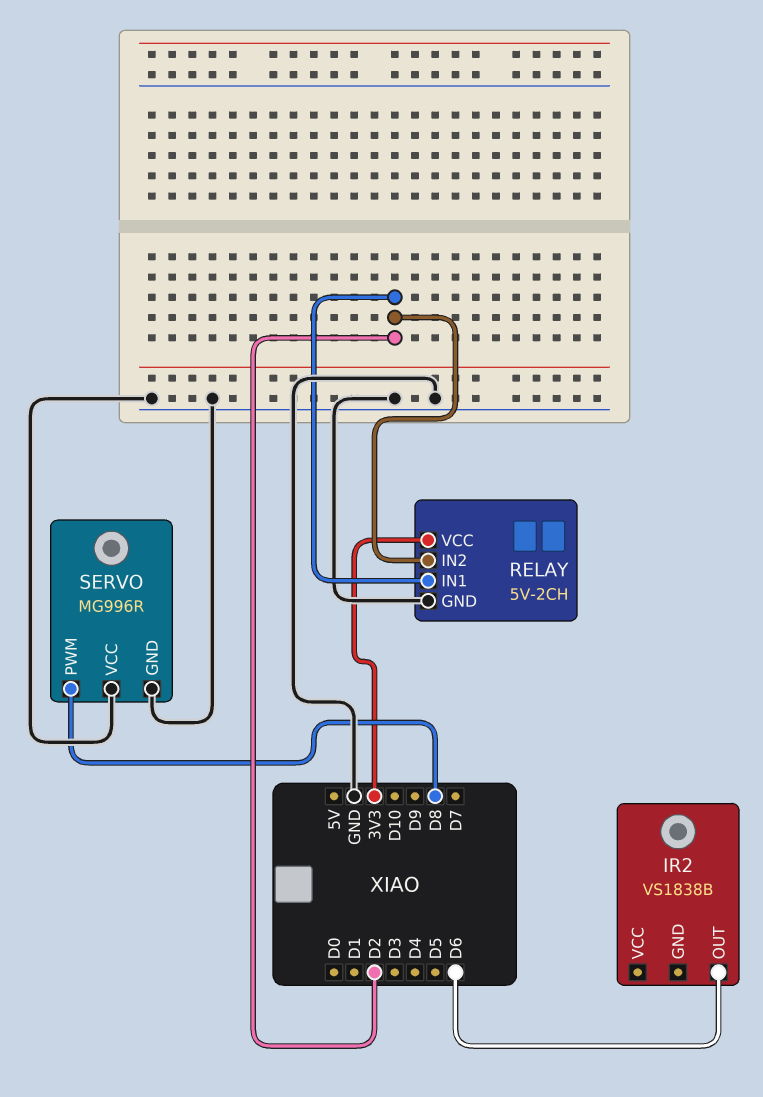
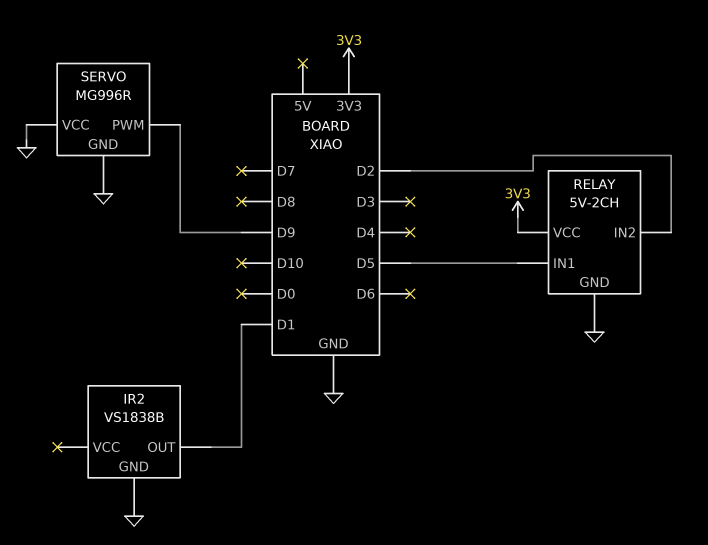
IR2 pin GND: none -> GND
IR2 pin OUT: D6 -> D1
RELAY pin IN1: D2 -> D5
SERVO pin PWM: D8 -> D9

